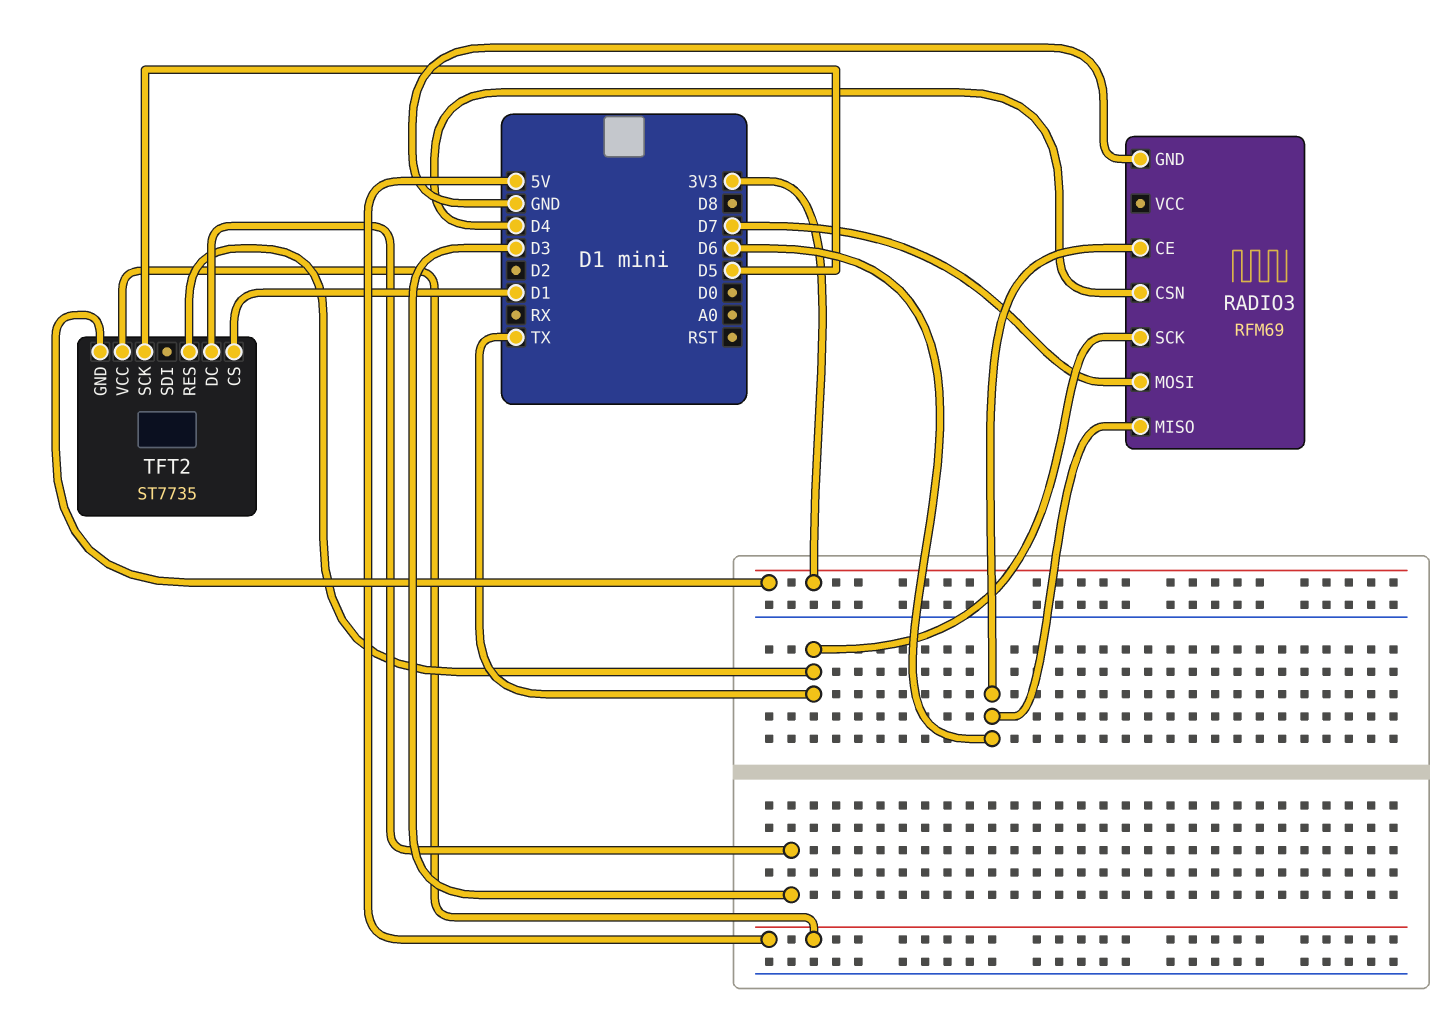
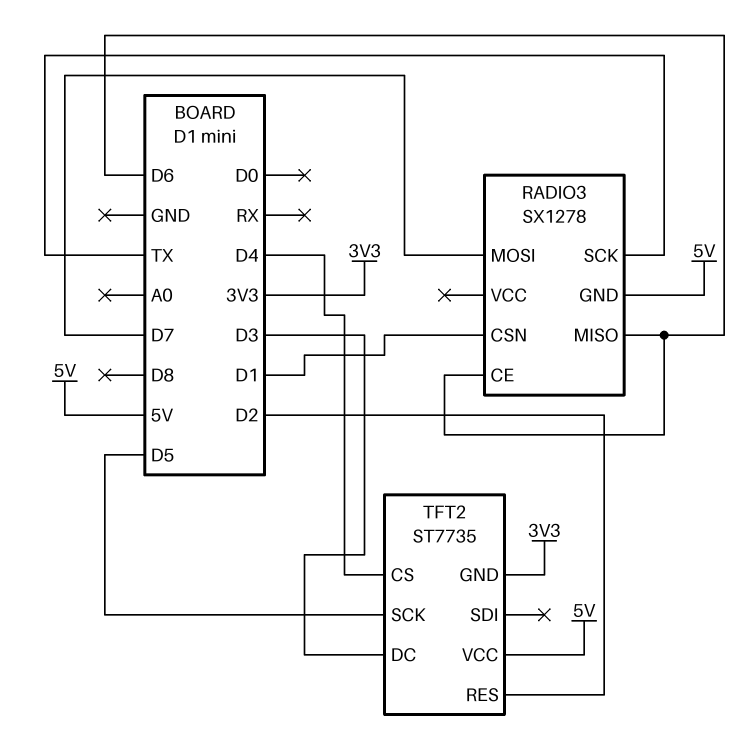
RADIO3: RFM69 -> SX1278
RADIO3 pin CSN: D4 -> D1
RADIO3 pin GND: GND -> 5V
TFT2 pin CS: D1 -> D4
TFT2 pin RES: TX -> D2

